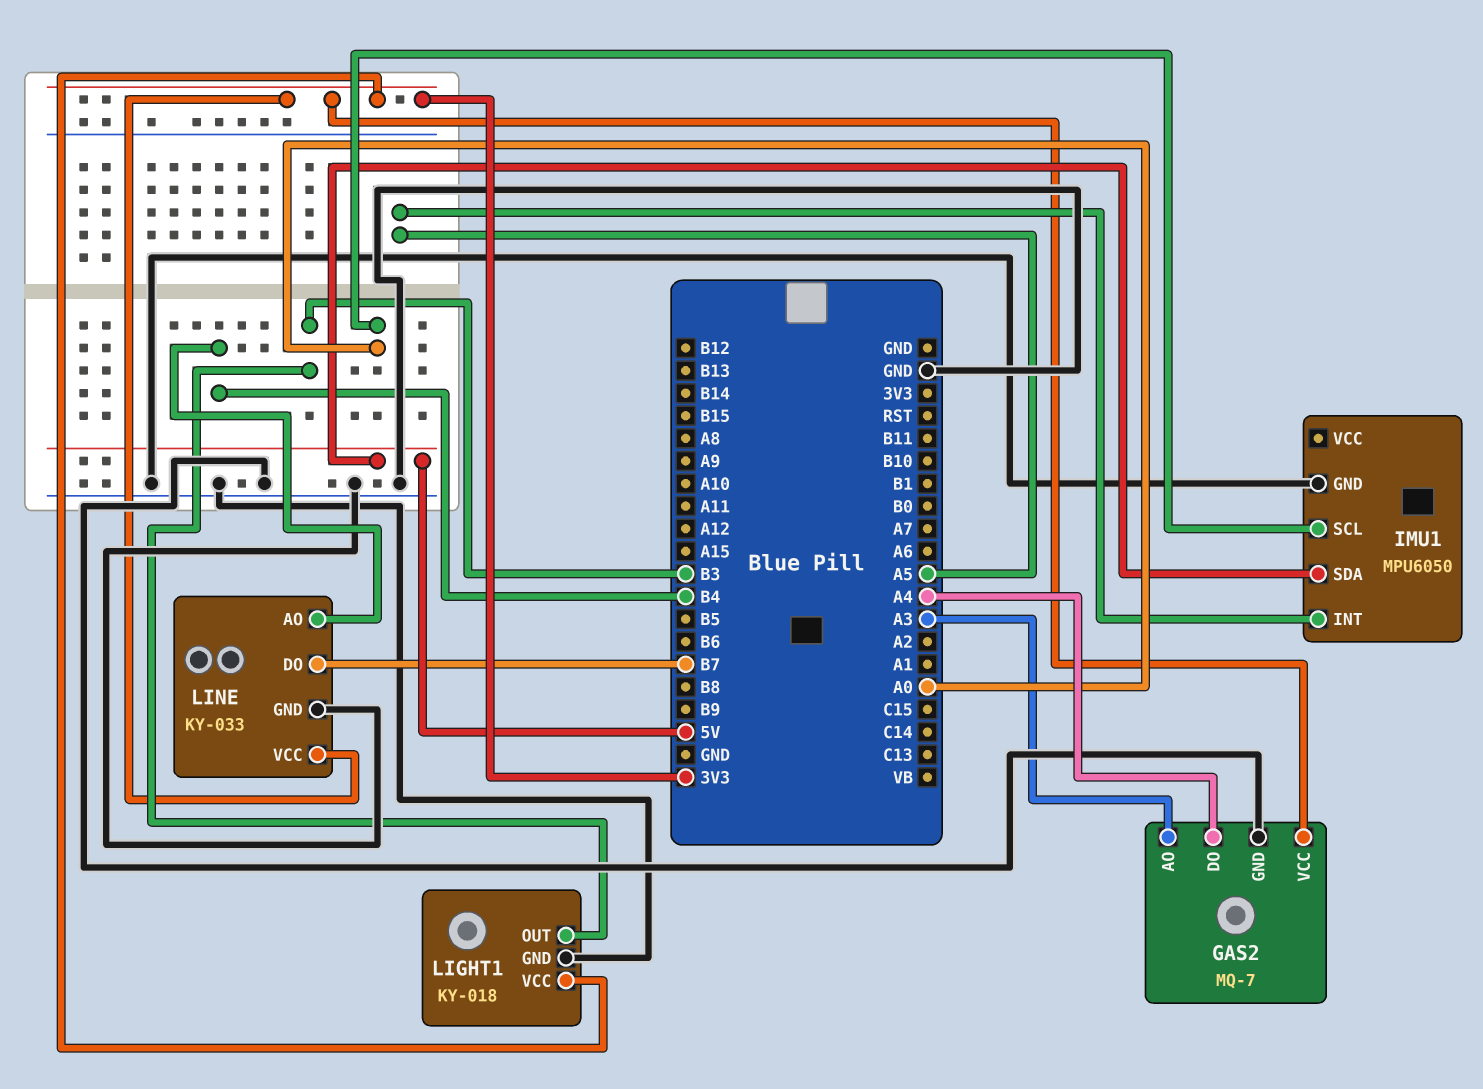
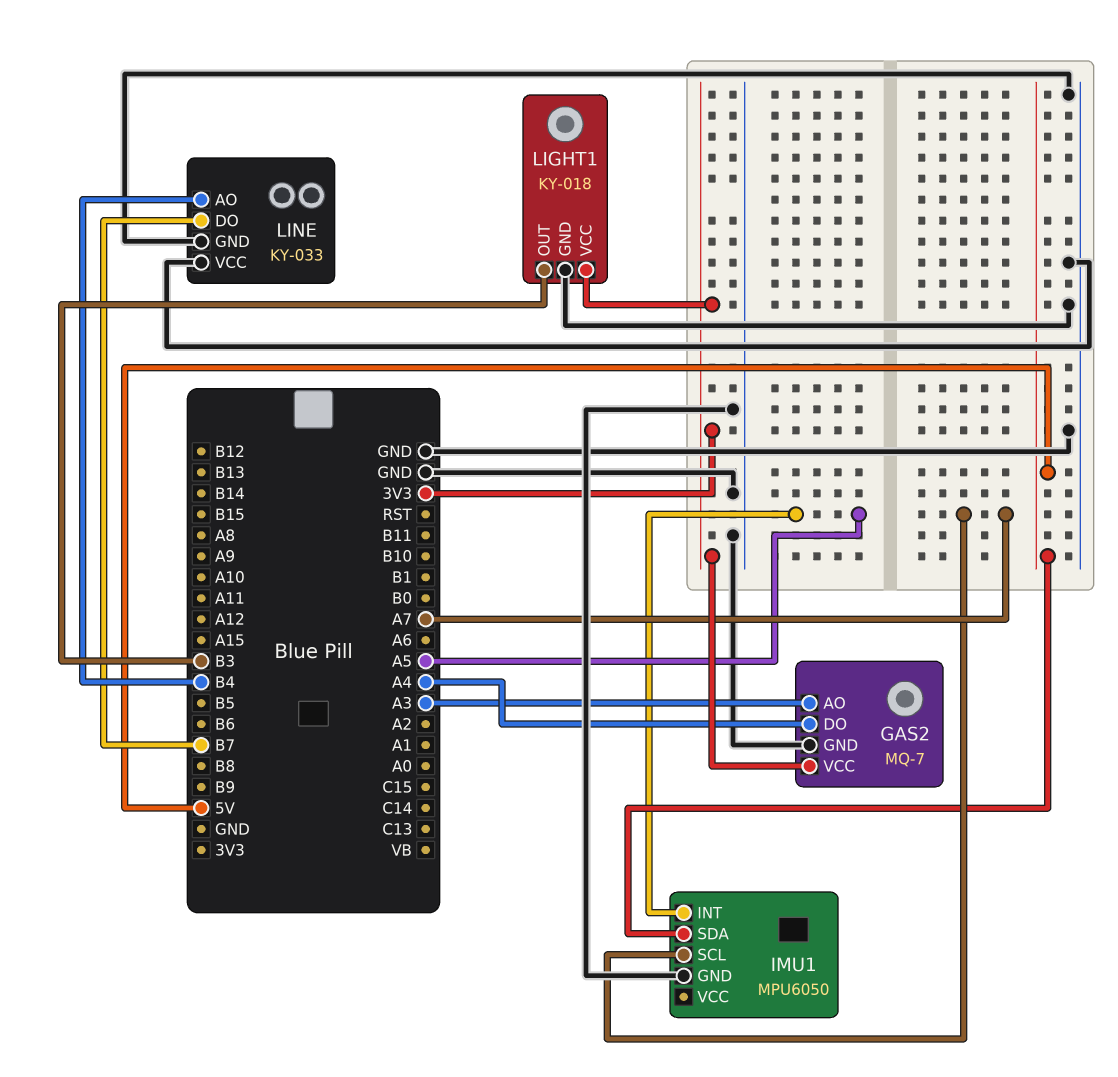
IMU1 pin SCL: A0 -> A7
LINE pin VCC: 3V3 -> GND

